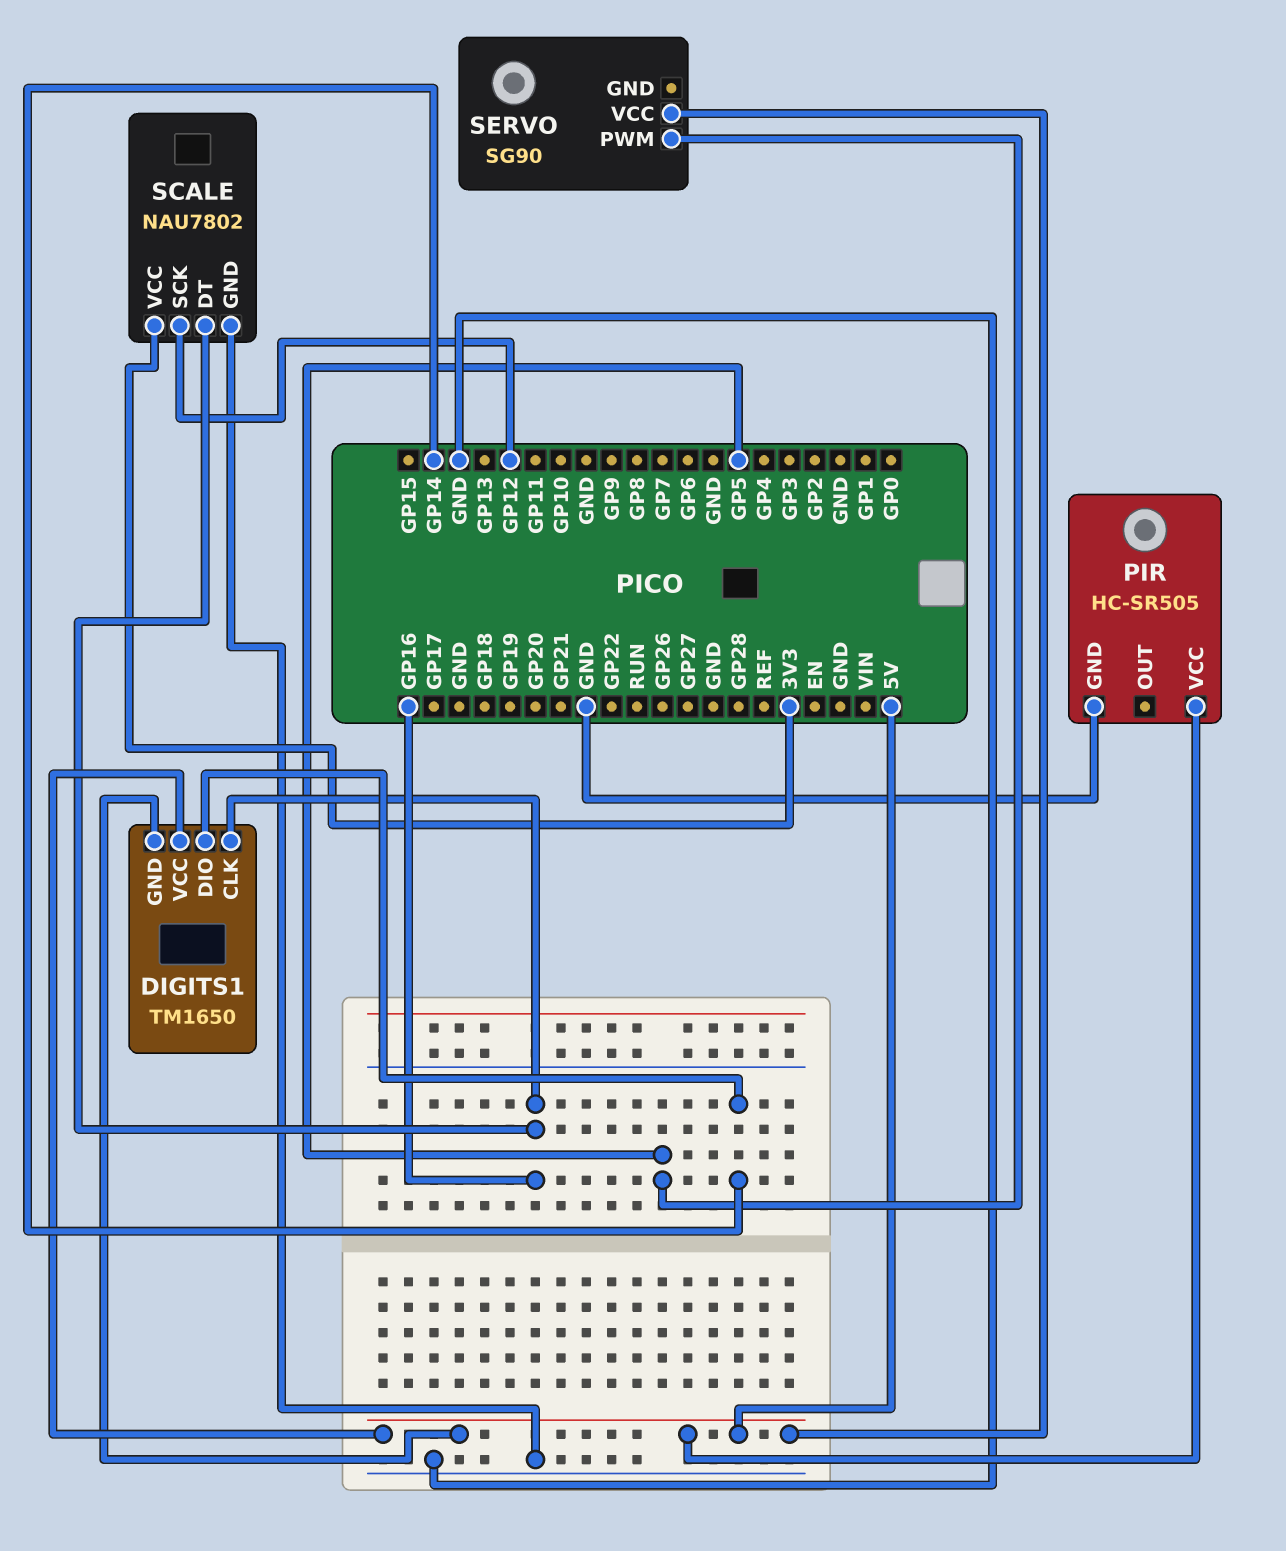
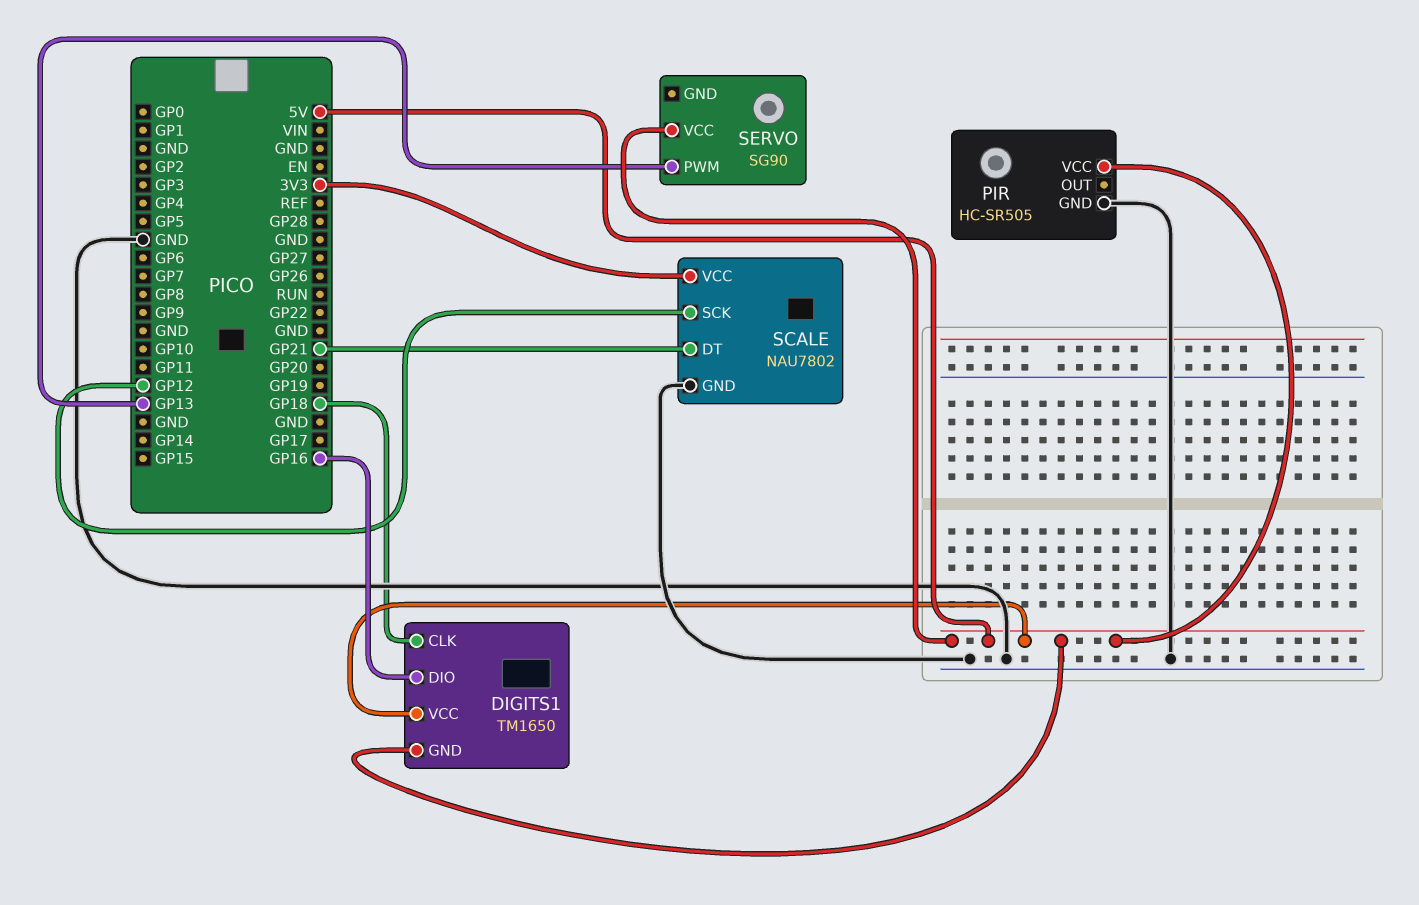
DIGITS1 pin CLK: GP16 -> GP18
DIGITS1 pin DIO: GP14 -> GP16
SCALE pin DT: GP16 -> GP21
SERVO pin PWM: GP5 -> GP13

